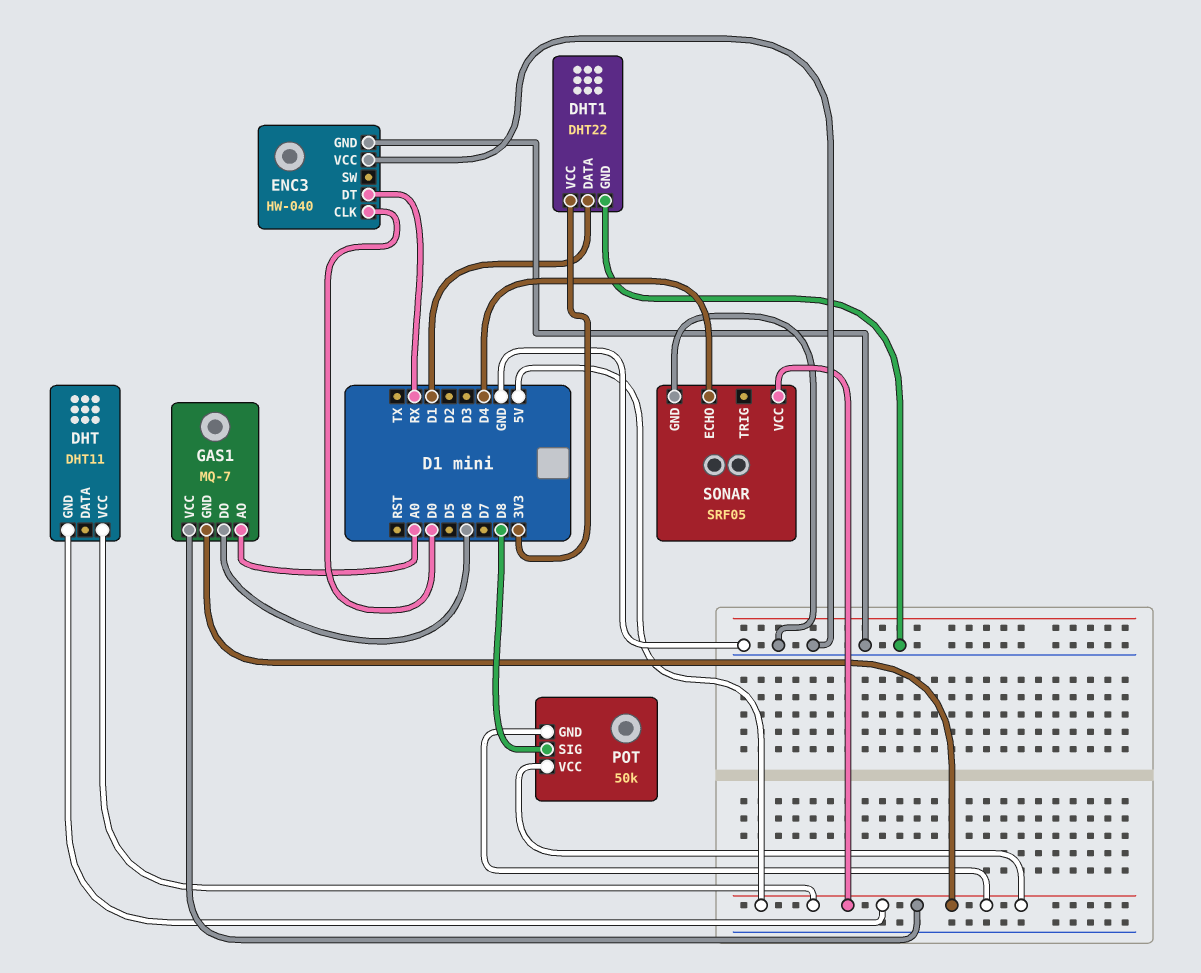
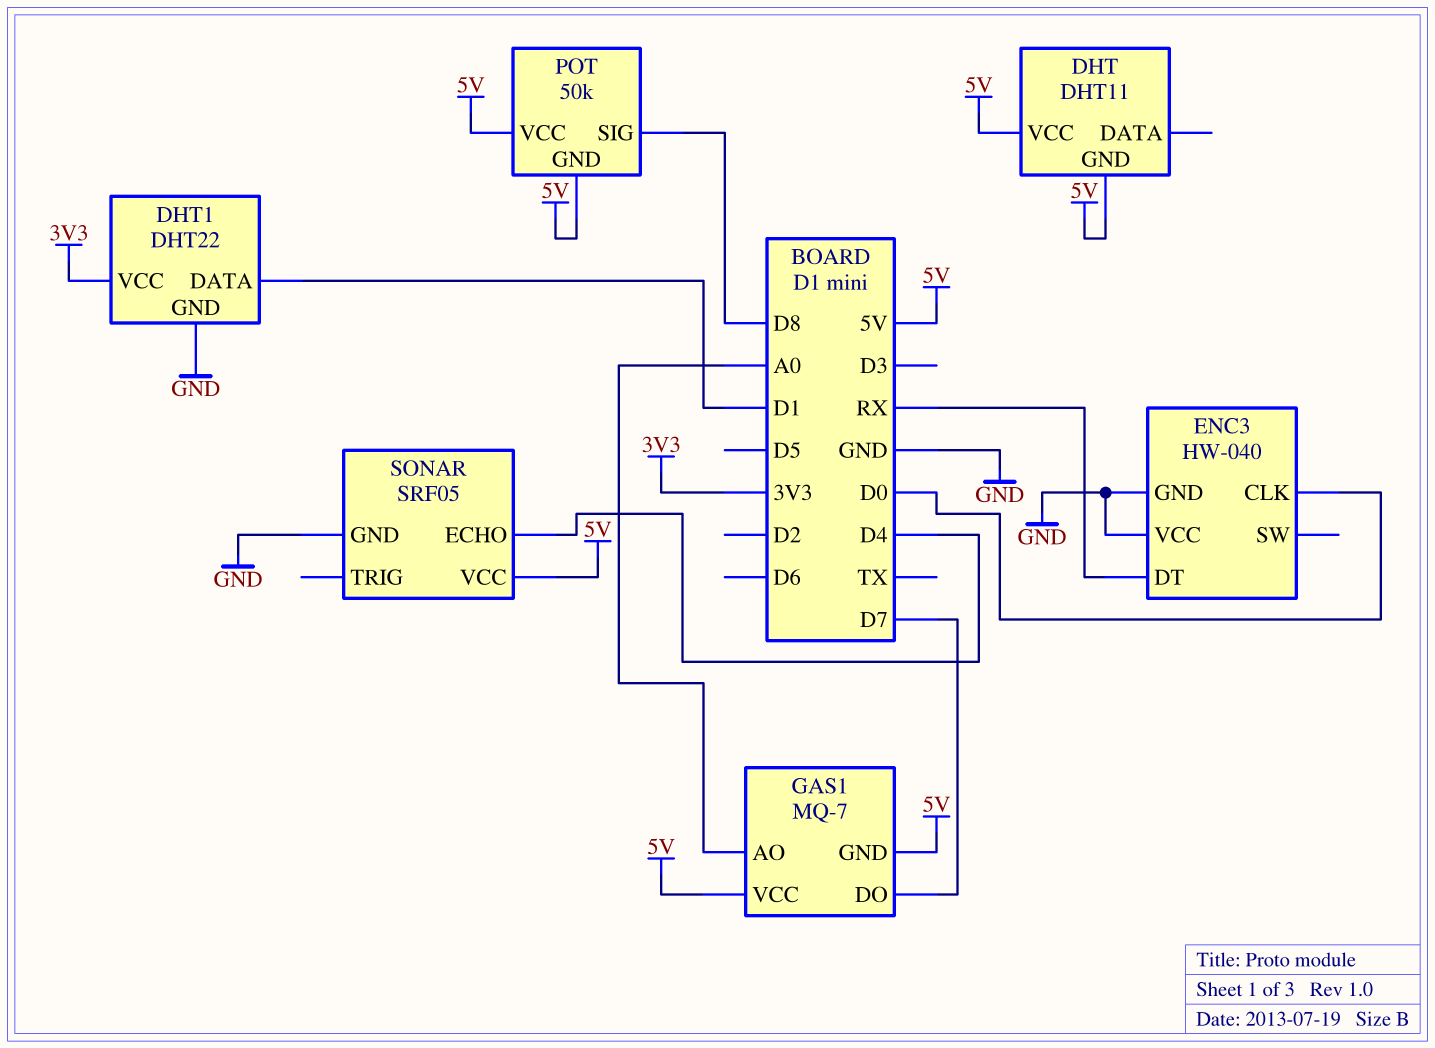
GAS1 pin DO: D6 -> D7

